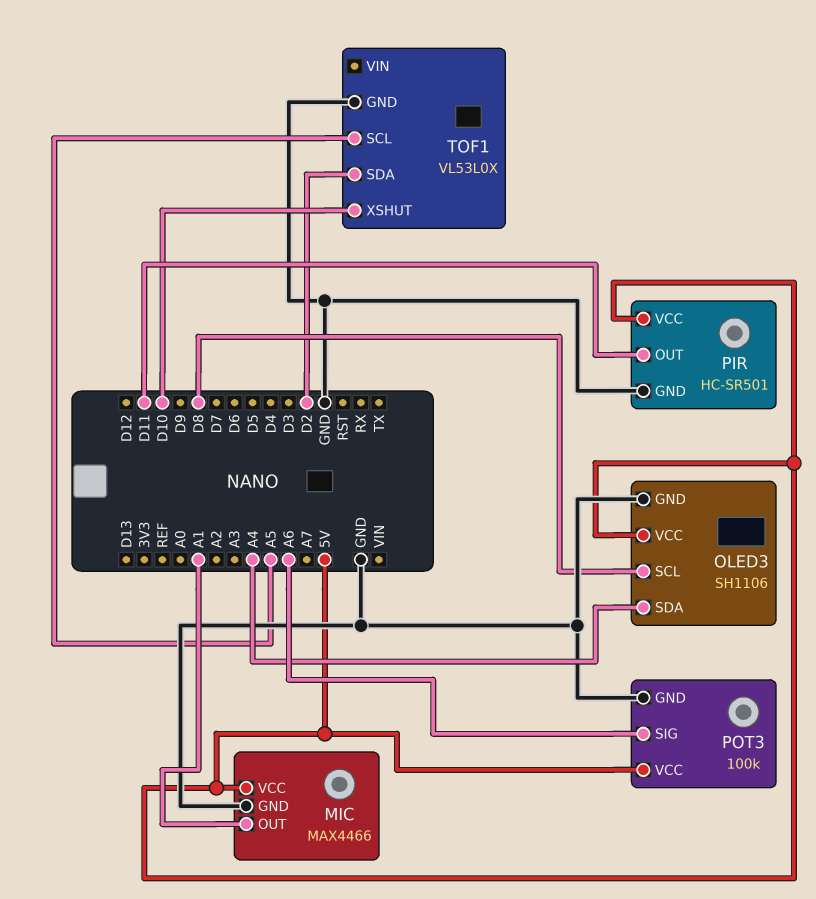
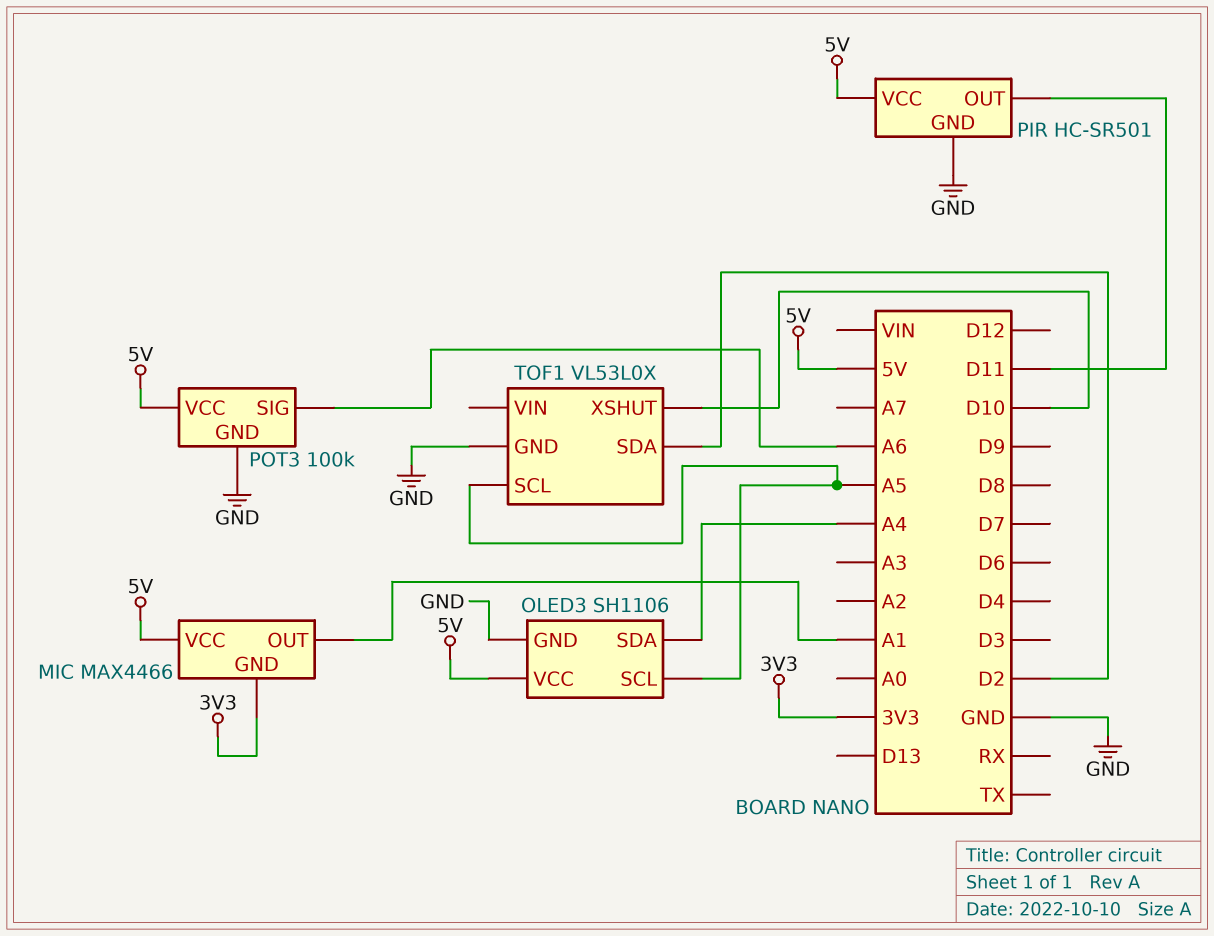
MIC pin GND: GND -> 3V3
OLED3 pin SCL: D8 -> A5

